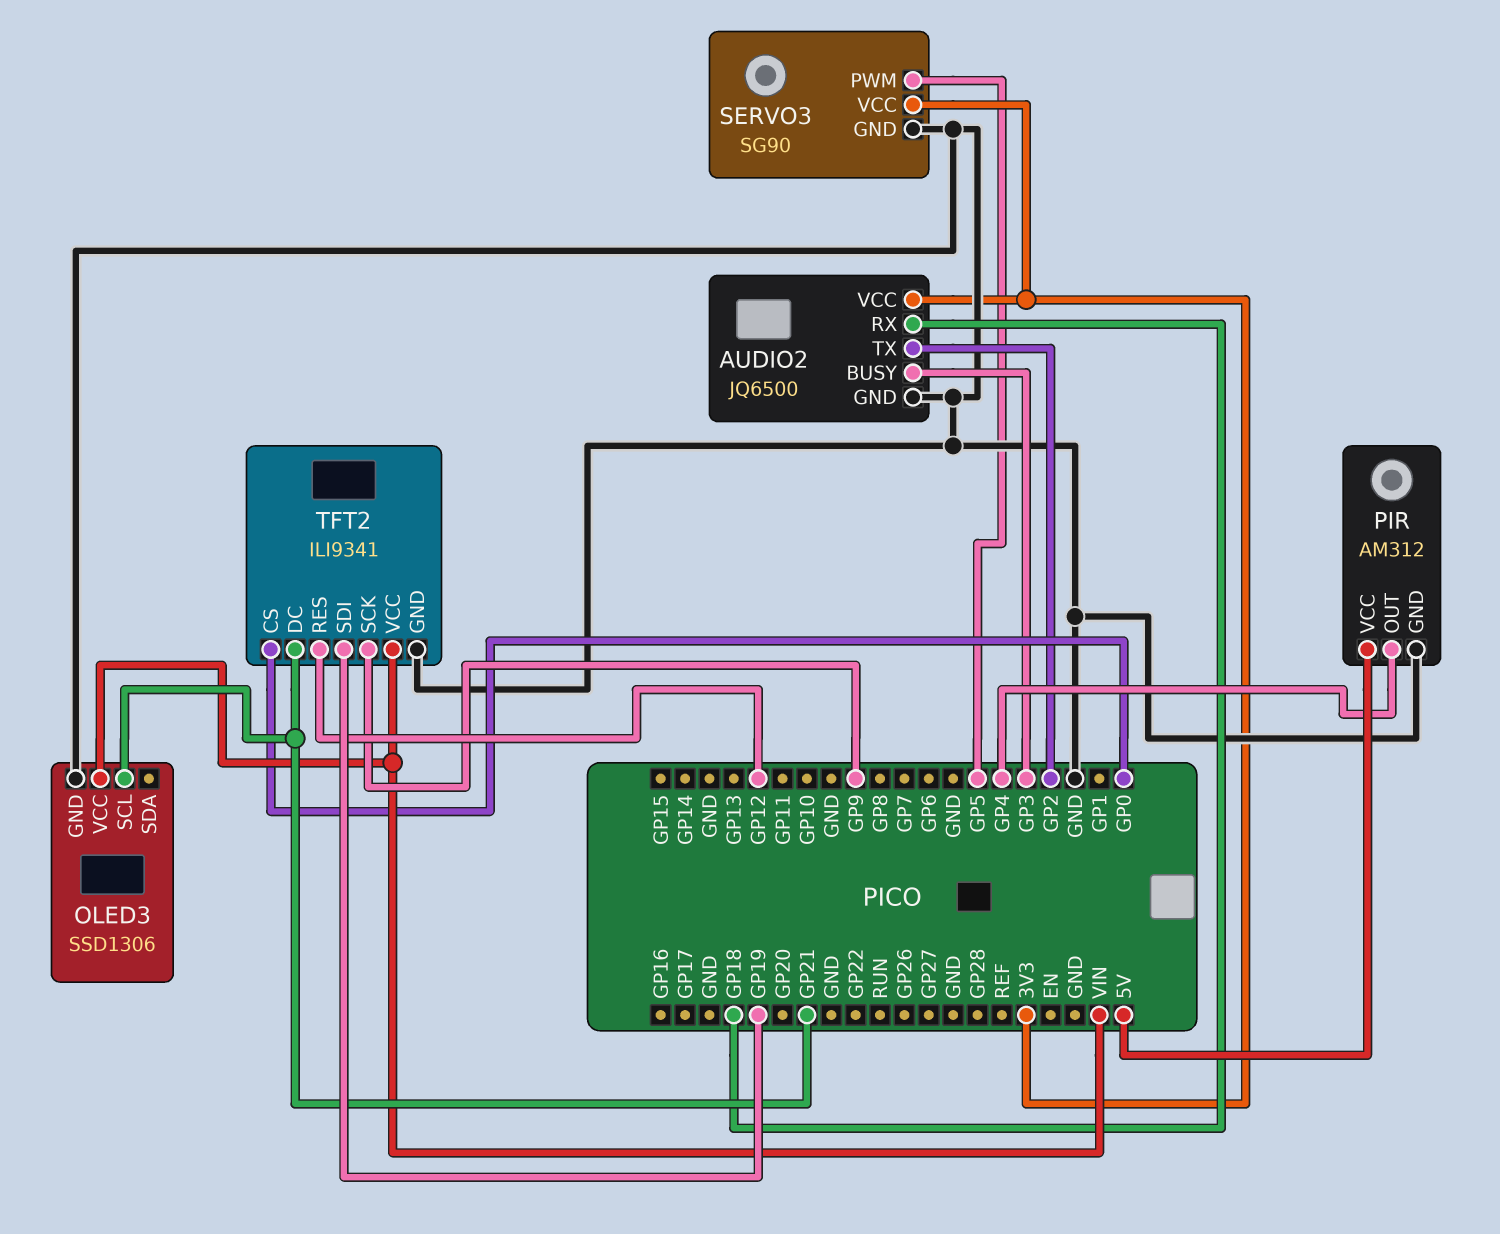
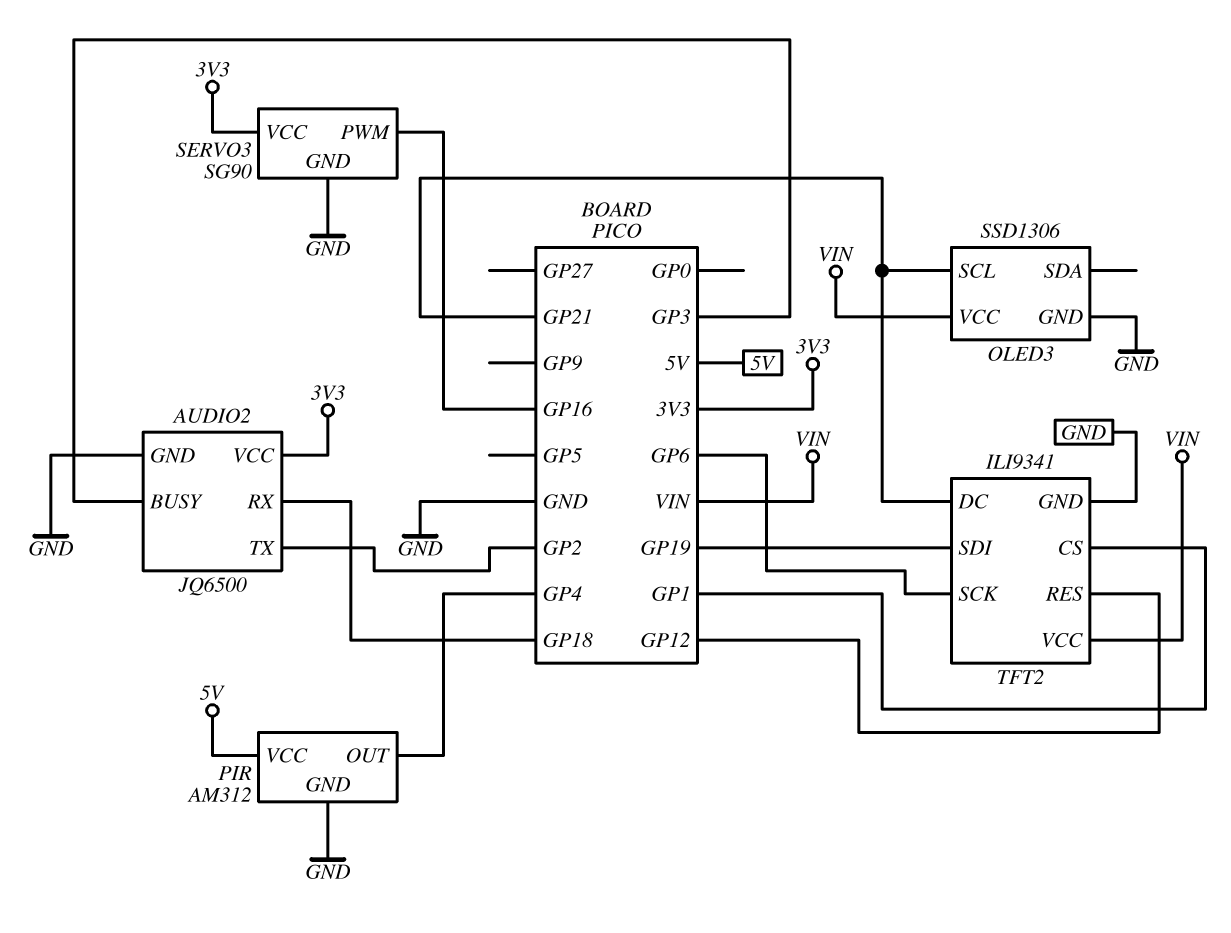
SERVO3 pin PWM: GP5 -> GP16
TFT2 pin CS: GP0 -> GP1
TFT2 pin SCK: GP9 -> GP6

